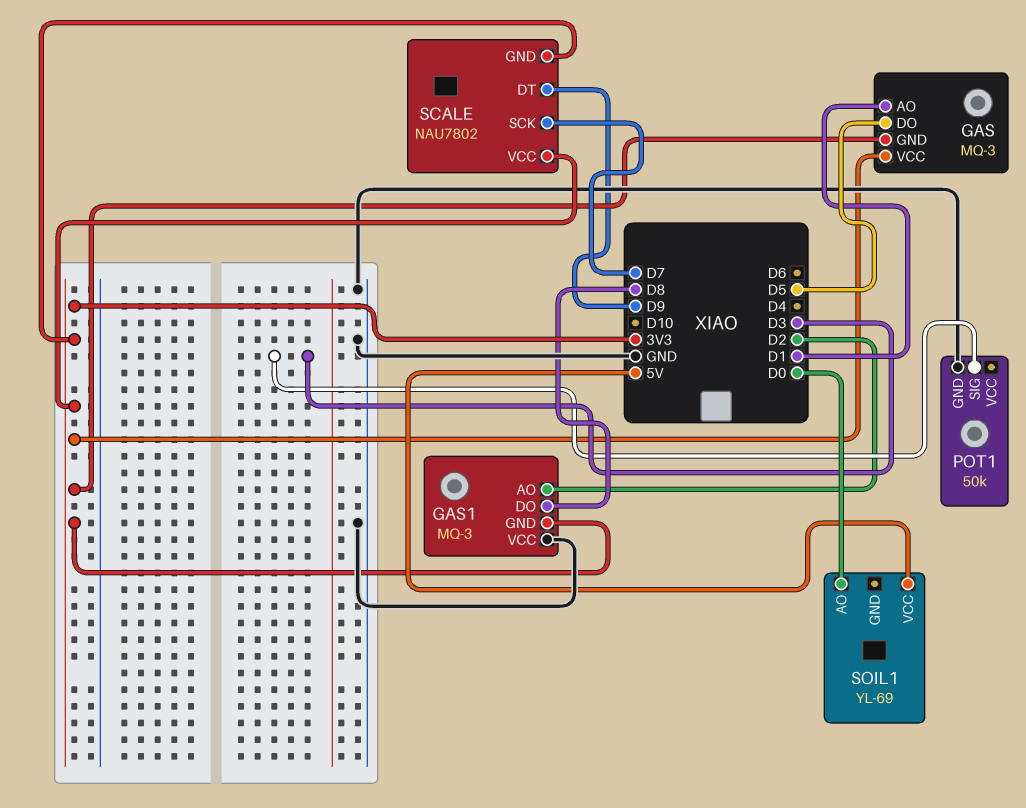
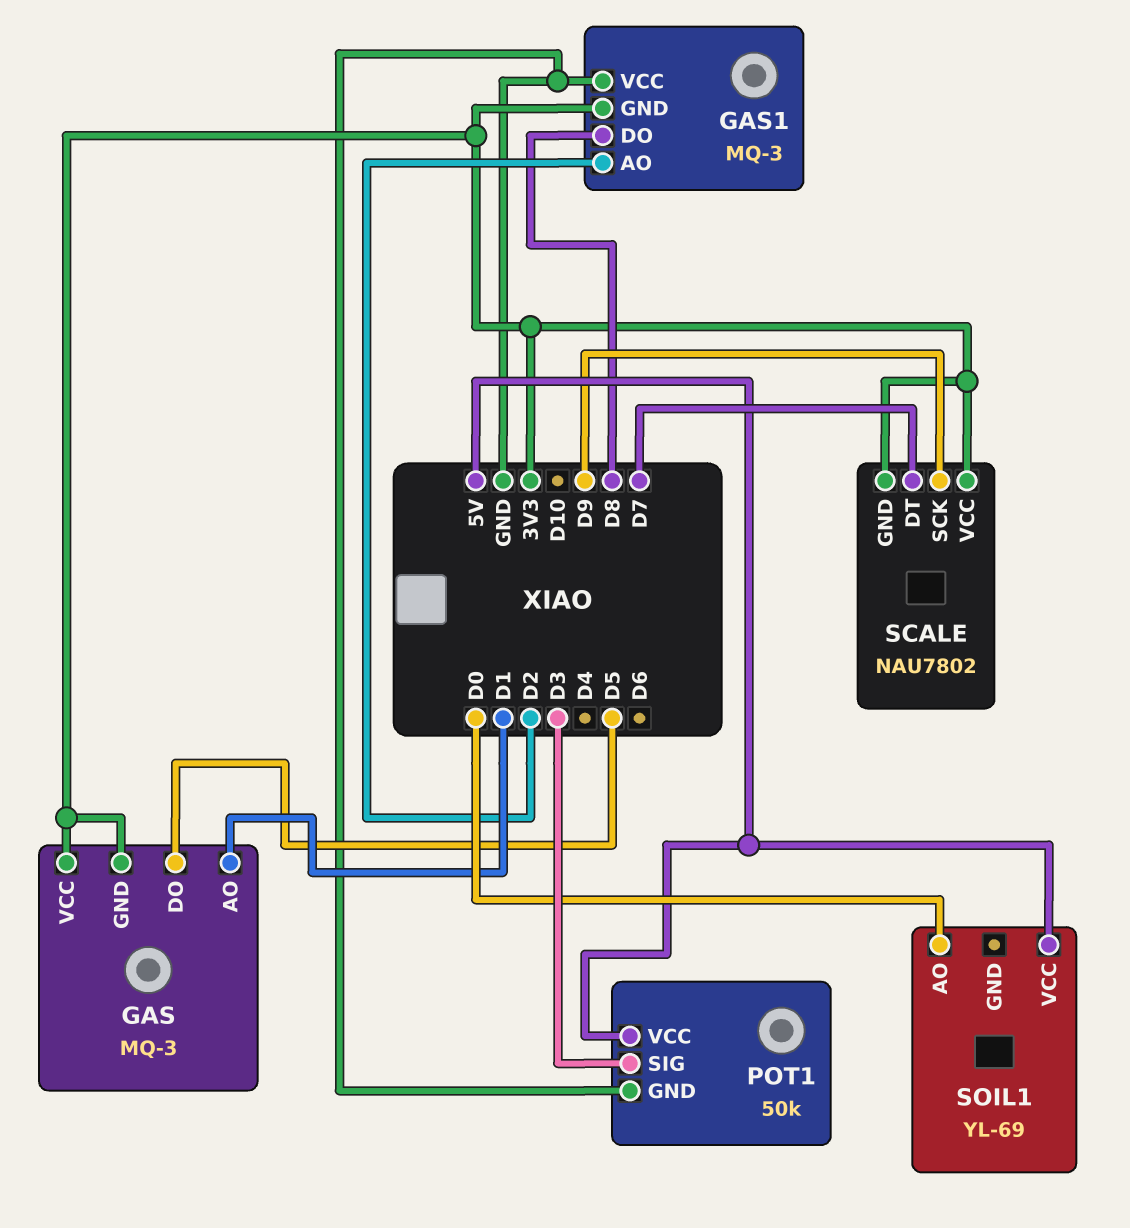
POT1 pin VCC: none -> 5V
SCALE pin DT: D9 -> D7
SCALE pin SCK: D7 -> D9

